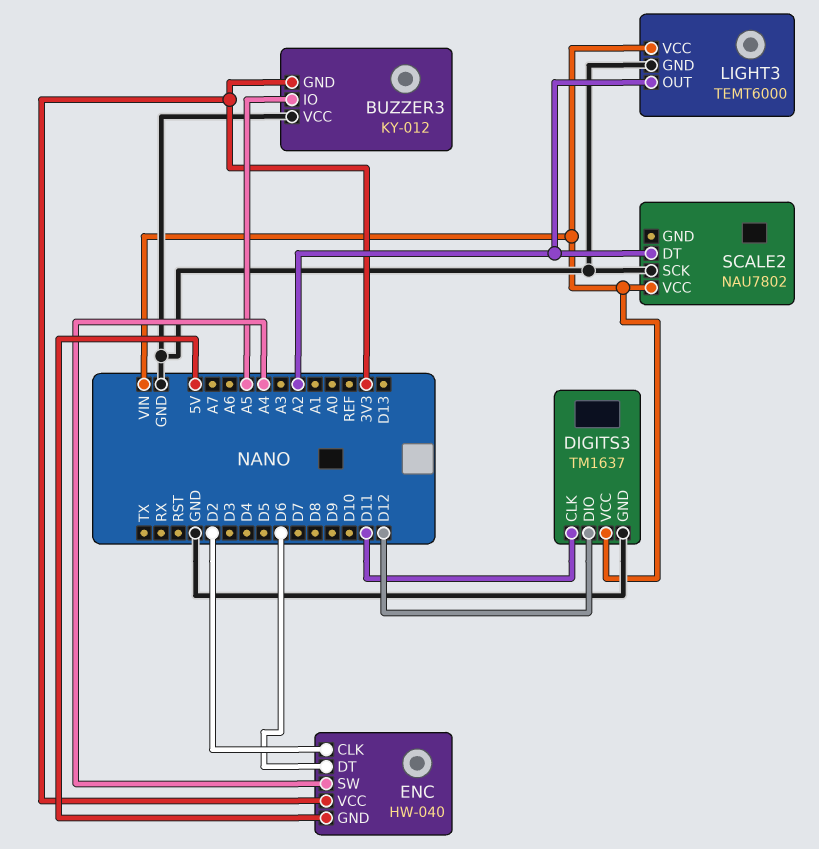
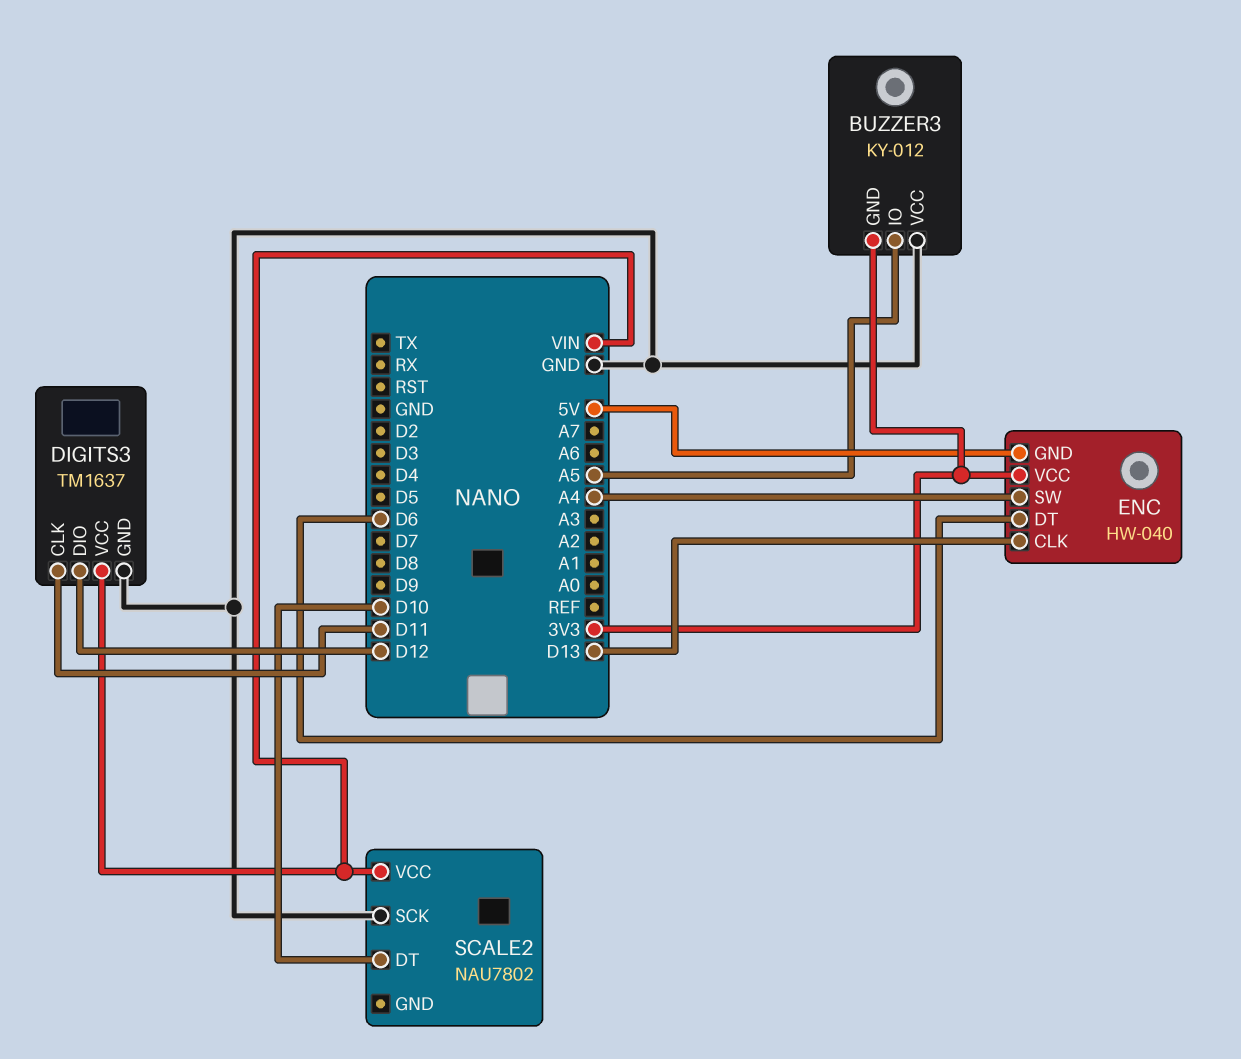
ENC pin CLK: D2 -> D13
LIGHT3: TEMT6000 -> none
LIGHT3 pin GND: GND -> none
LIGHT3 pin OUT: A2 -> none
LIGHT3 pin VCC: VIN -> none
SCALE2 pin DT: A2 -> D10

